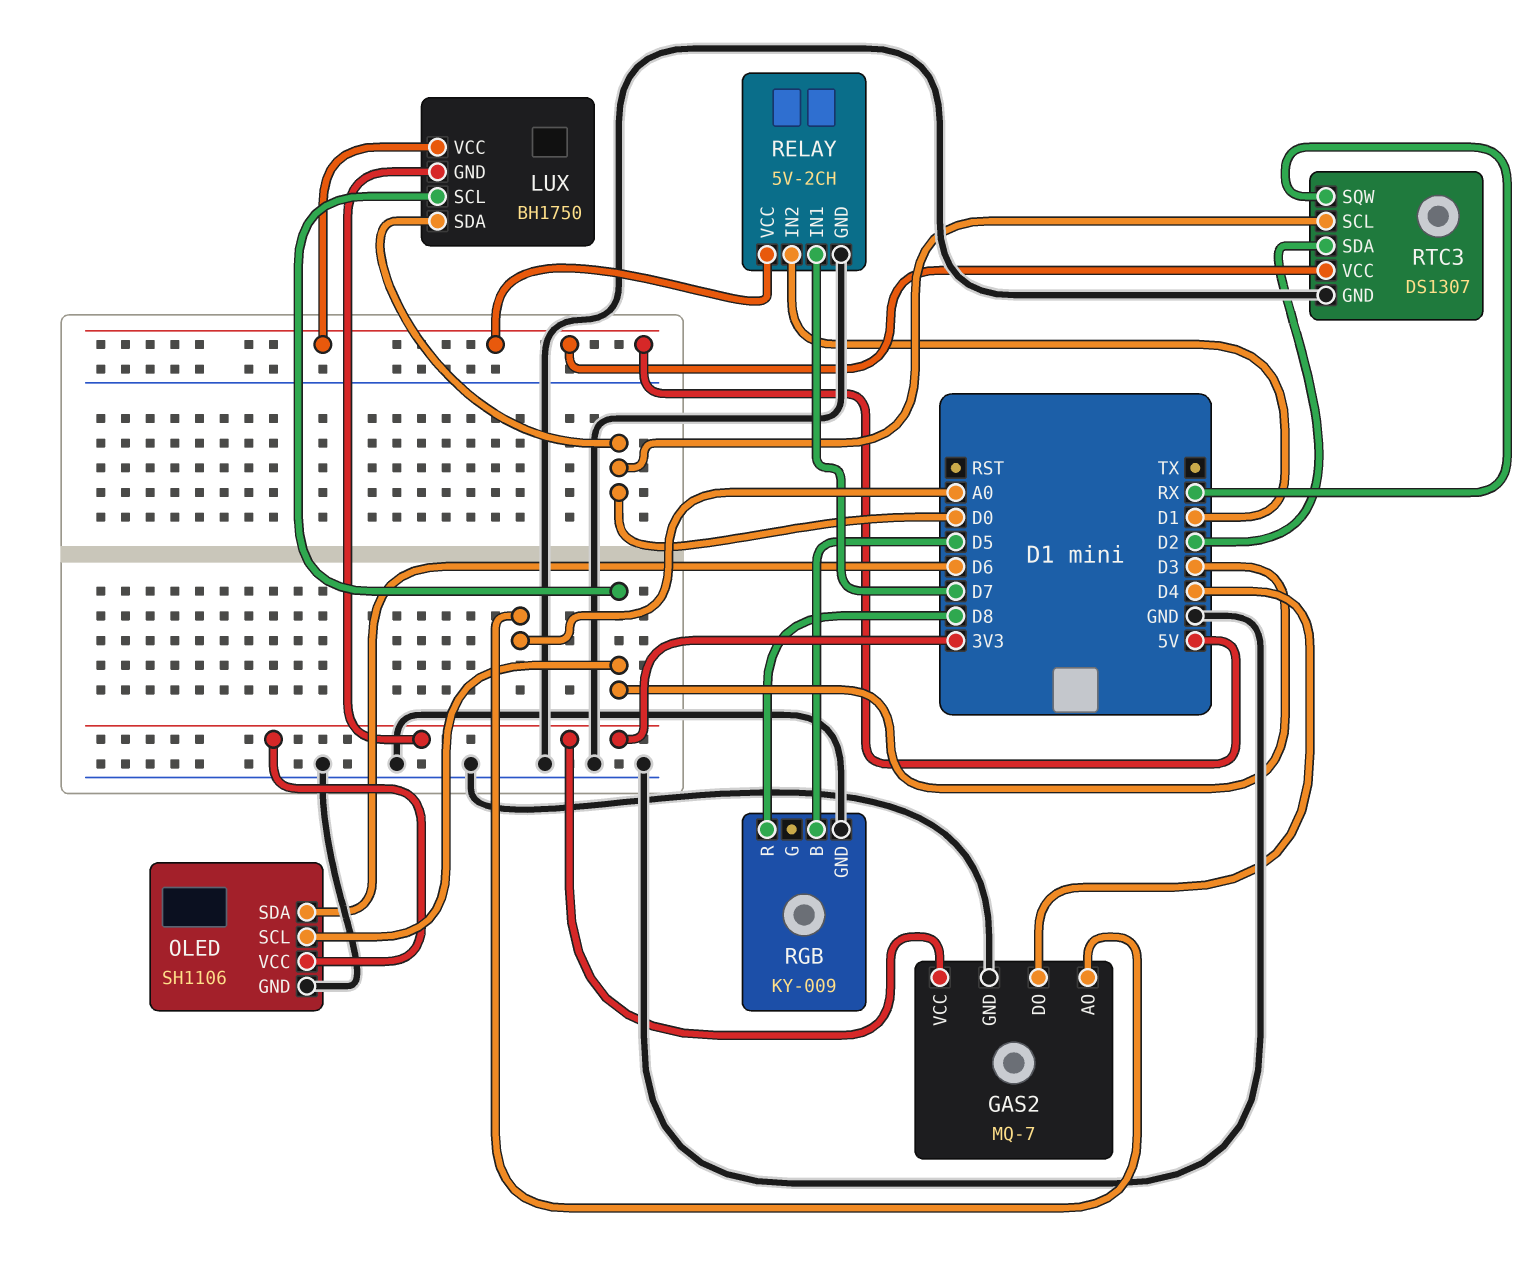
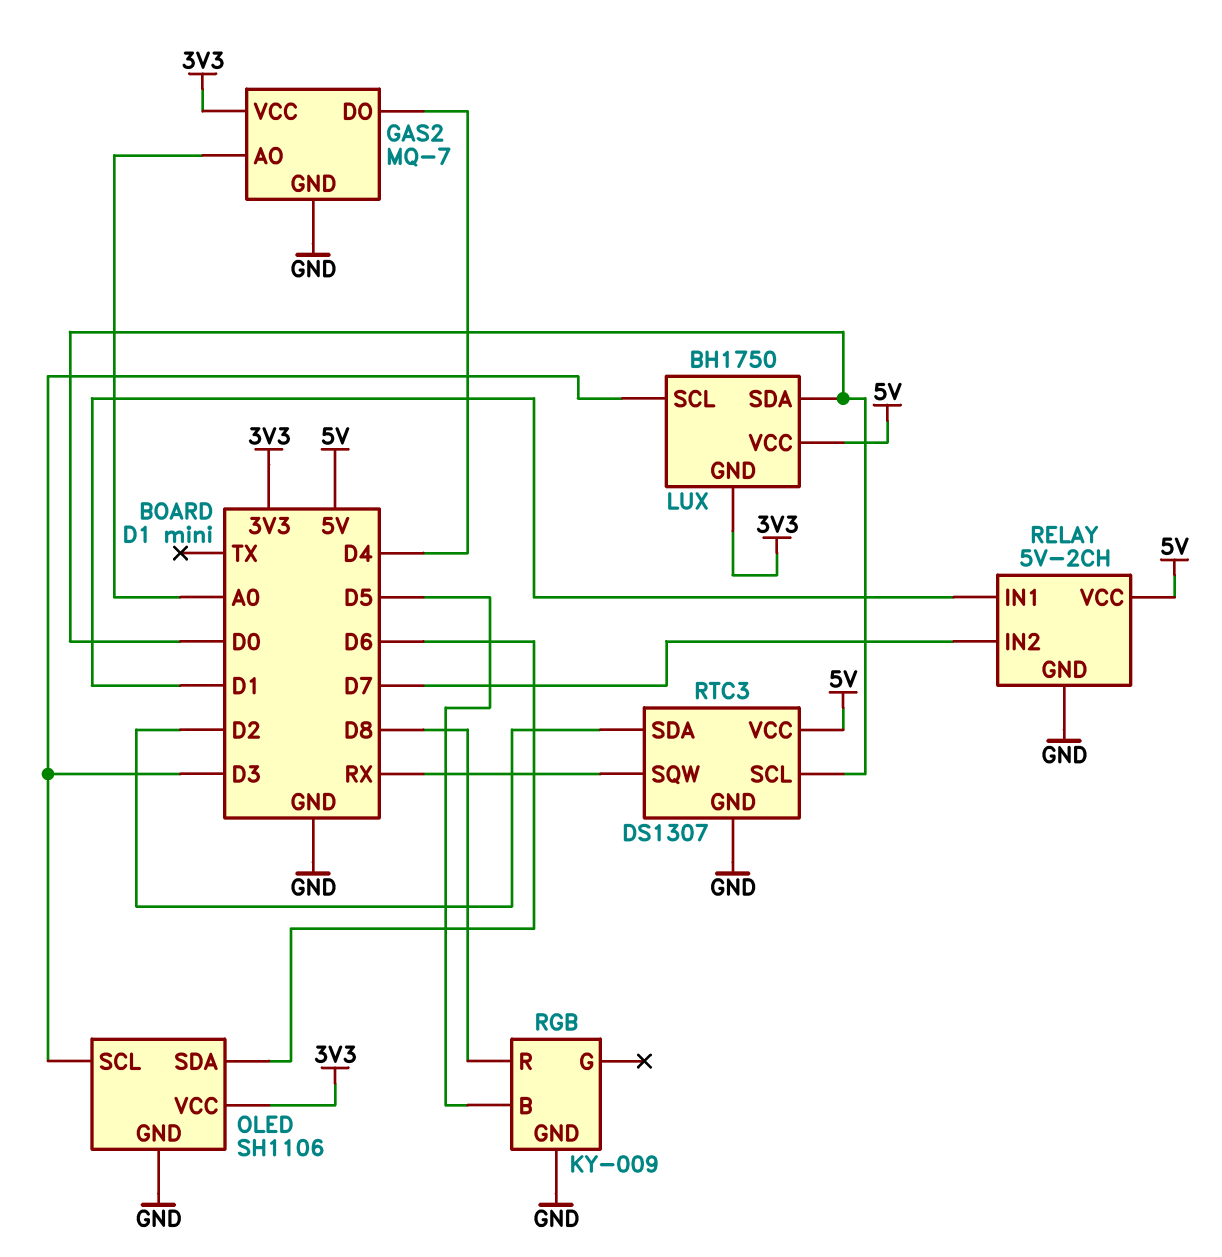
RELAY pin IN1: D7 -> D1
RELAY pin IN2: D1 -> D7

